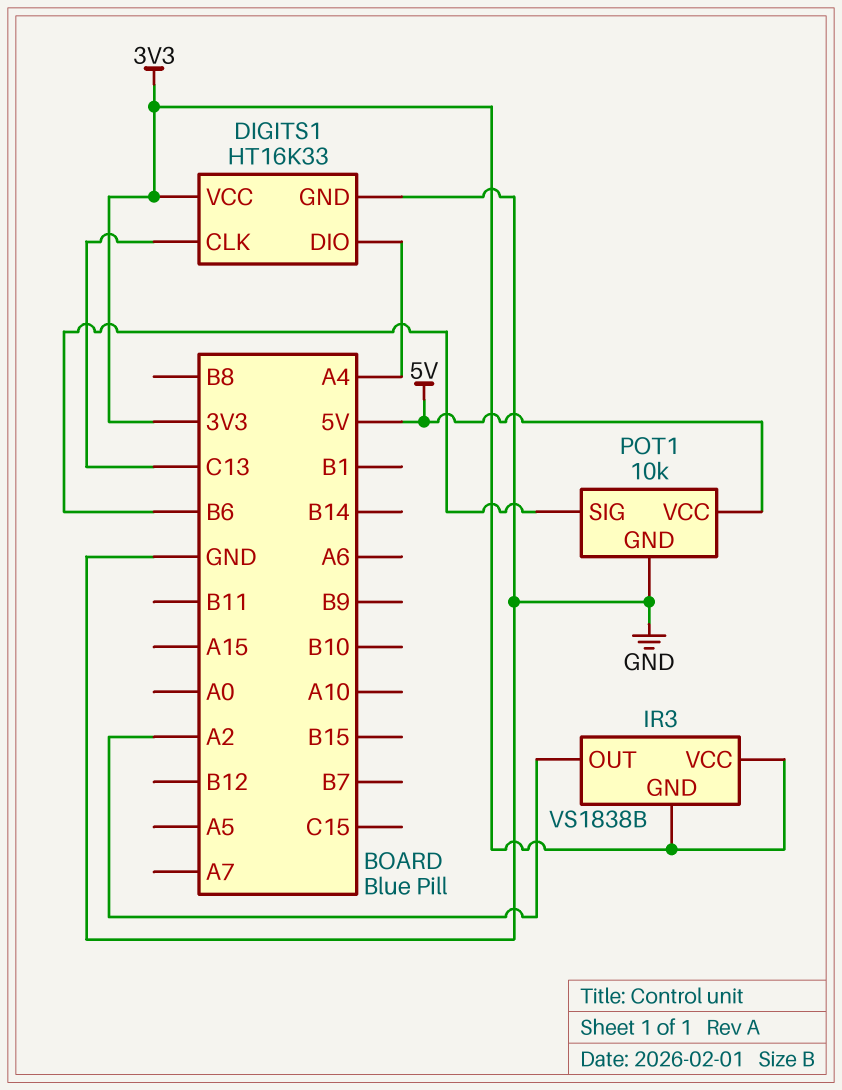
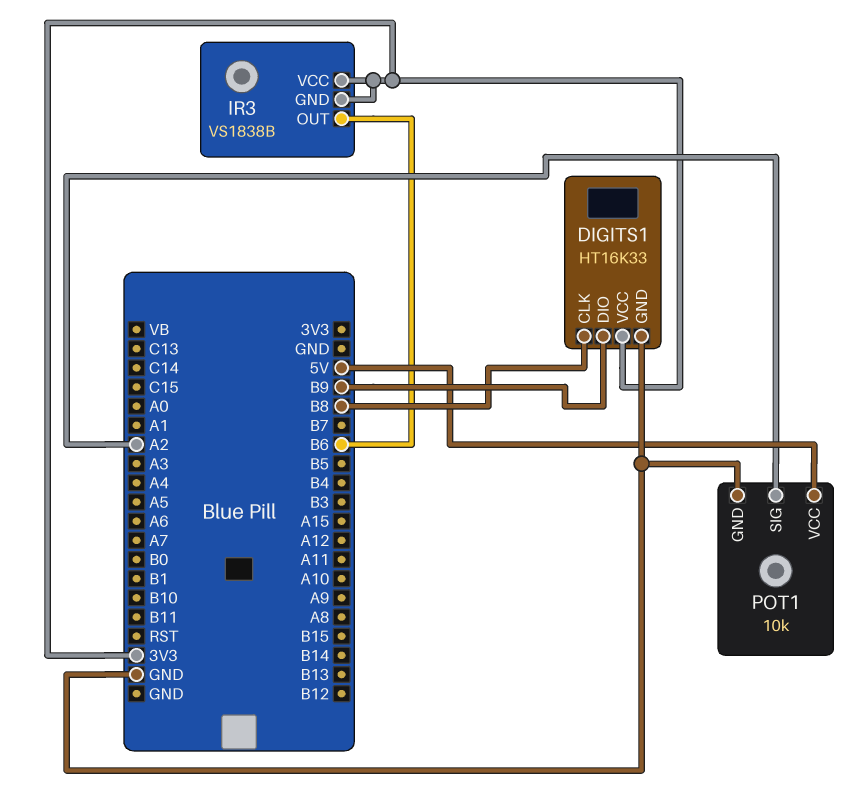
DIGITS1 pin CLK: C13 -> B8
DIGITS1 pin DIO: A4 -> B9
IR3 pin OUT: A2 -> B6
POT1 pin SIG: B6 -> A2

